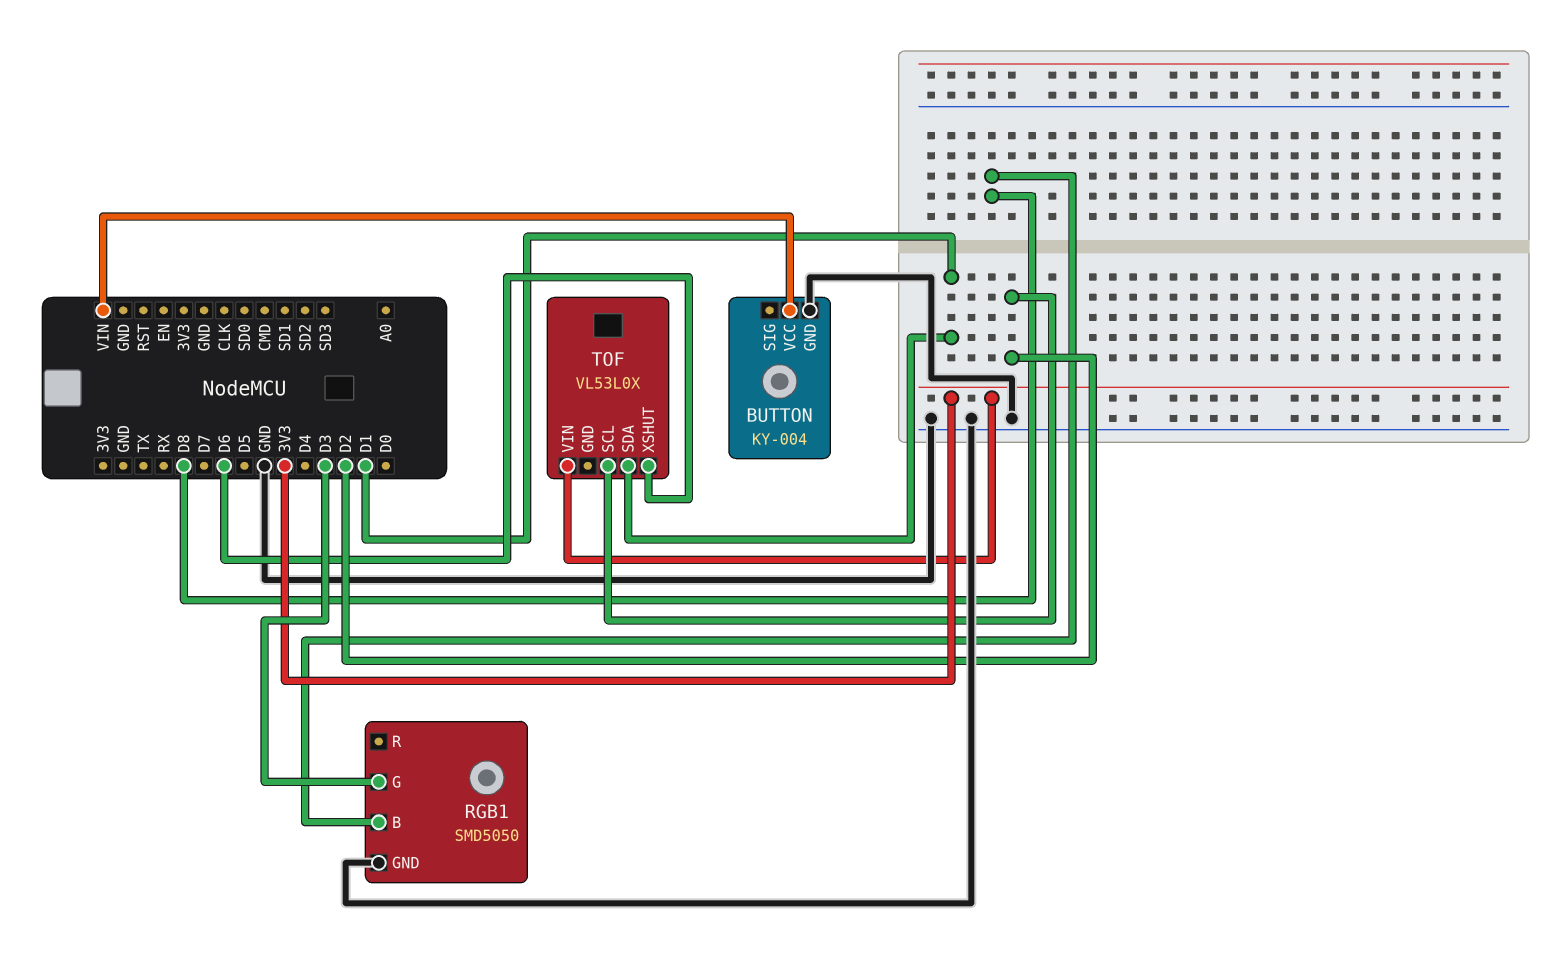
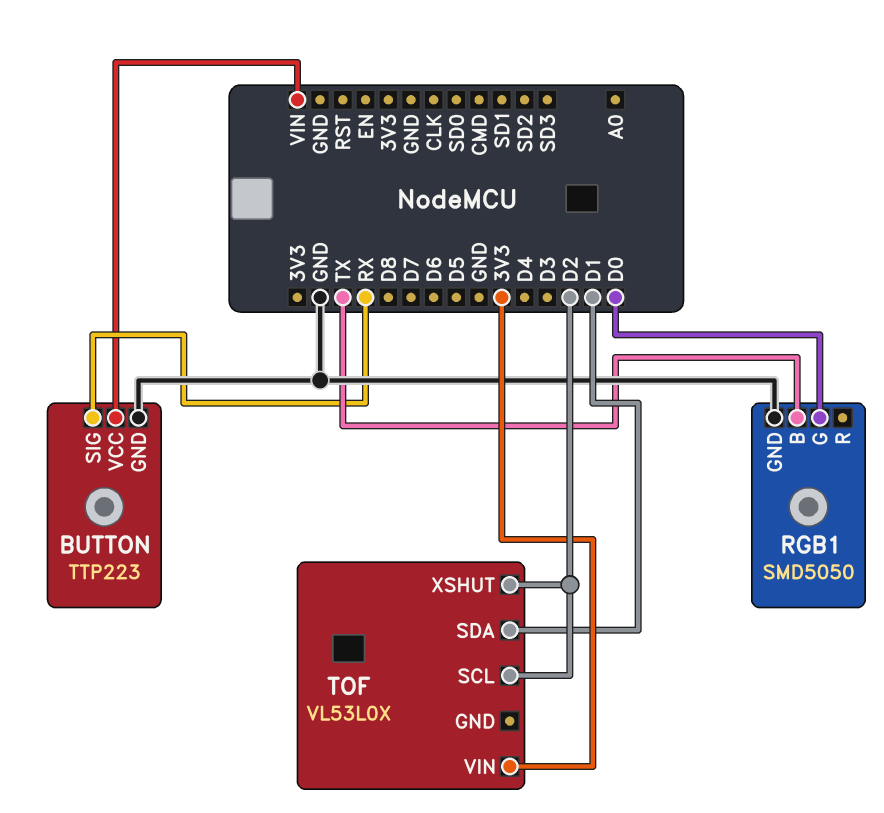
BUTTON: KY-004 -> TTP223
BUTTON pin SIG: none -> RX
RGB1 pin B: D8 -> TX
RGB1 pin G: D3 -> D0
TOF pin XSHUT: D6 -> D2

